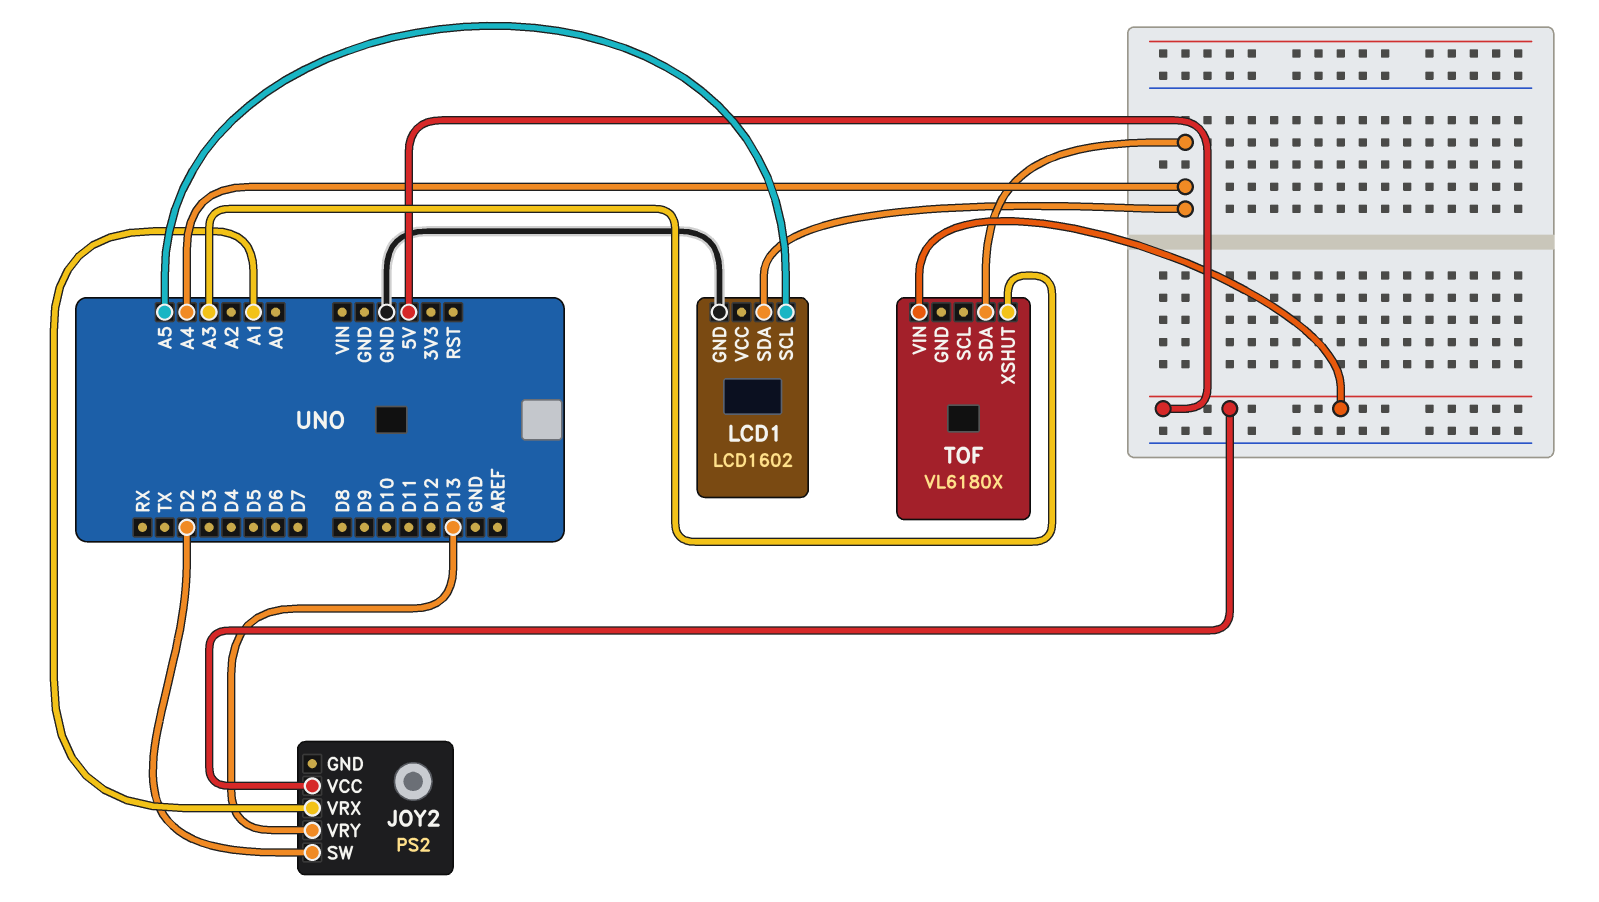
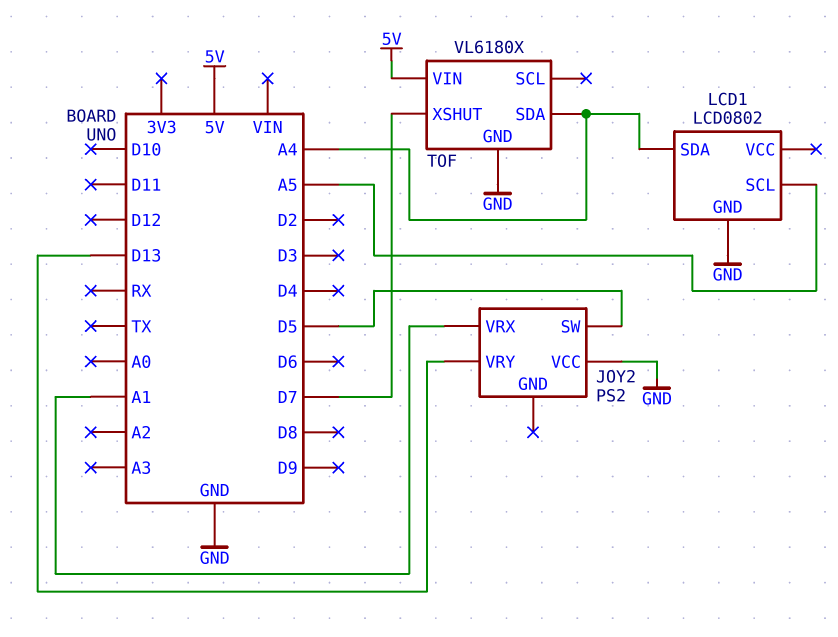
JOY2 pin SW: D2 -> D5
JOY2 pin VCC: 5V -> GND
LCD1: LCD1602 -> LCD0802
TOF pin GND: none -> GND
TOF pin XSHUT: A3 -> D7

